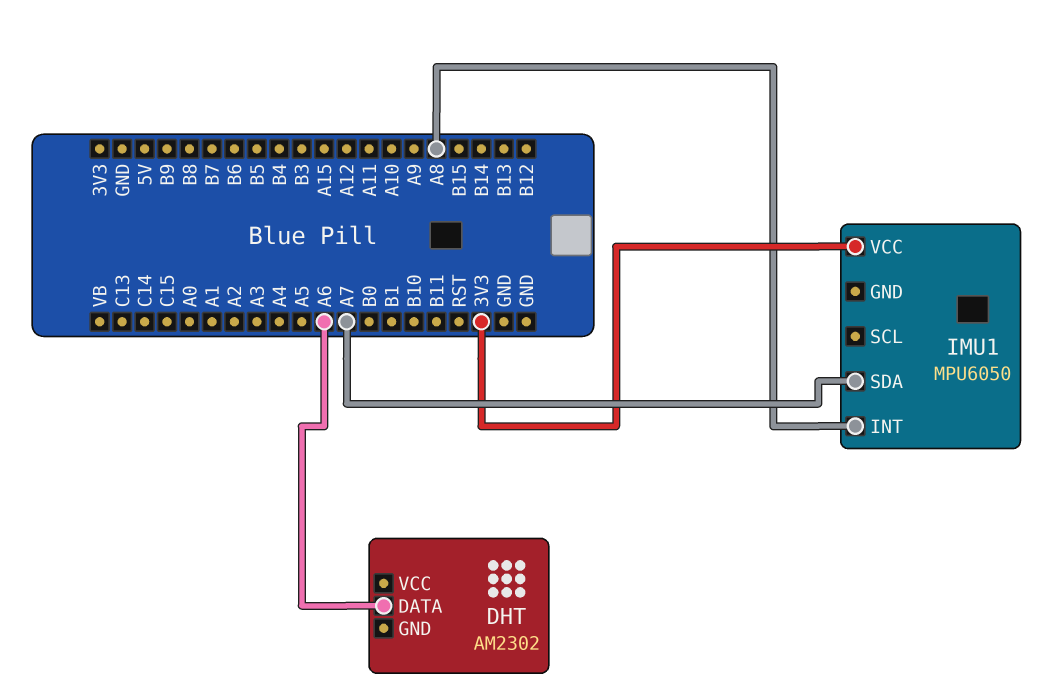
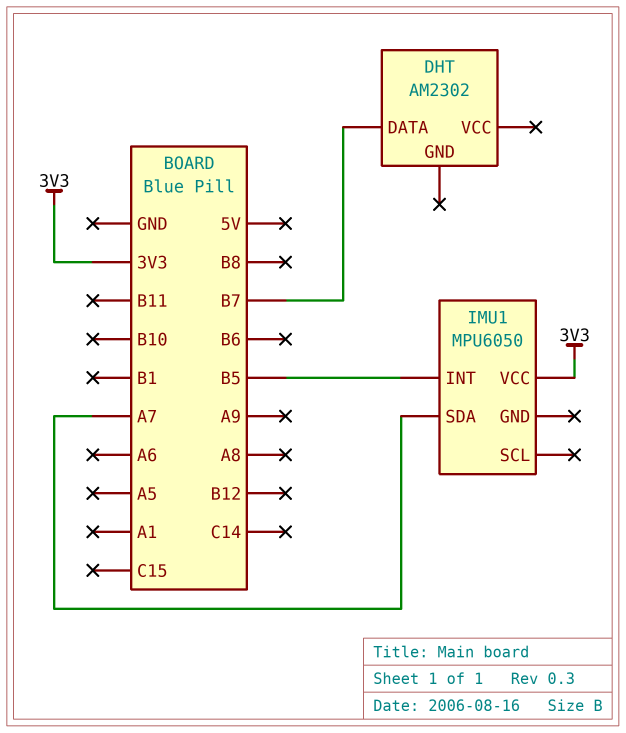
DHT pin DATA: A6 -> B7
IMU1 pin INT: A8 -> B5

